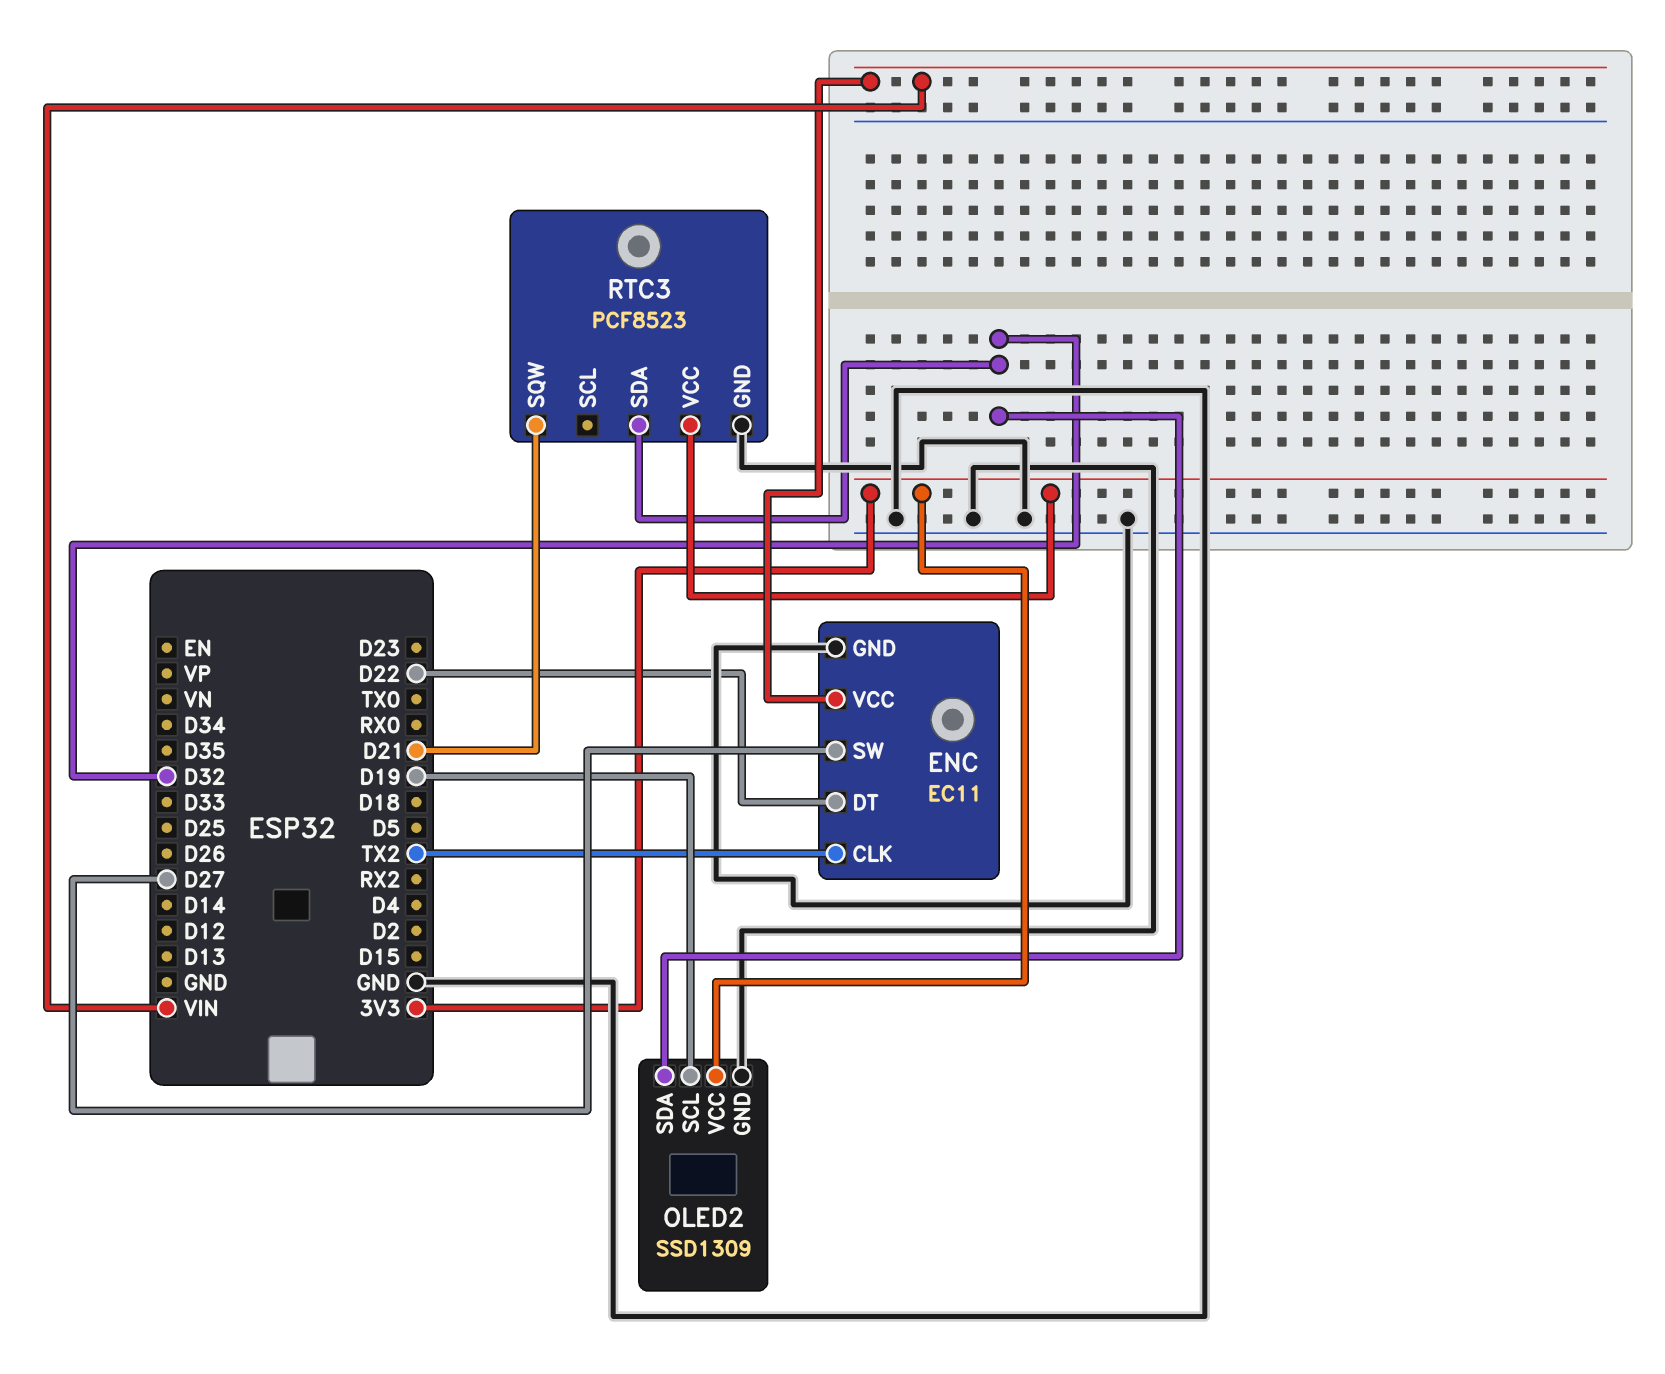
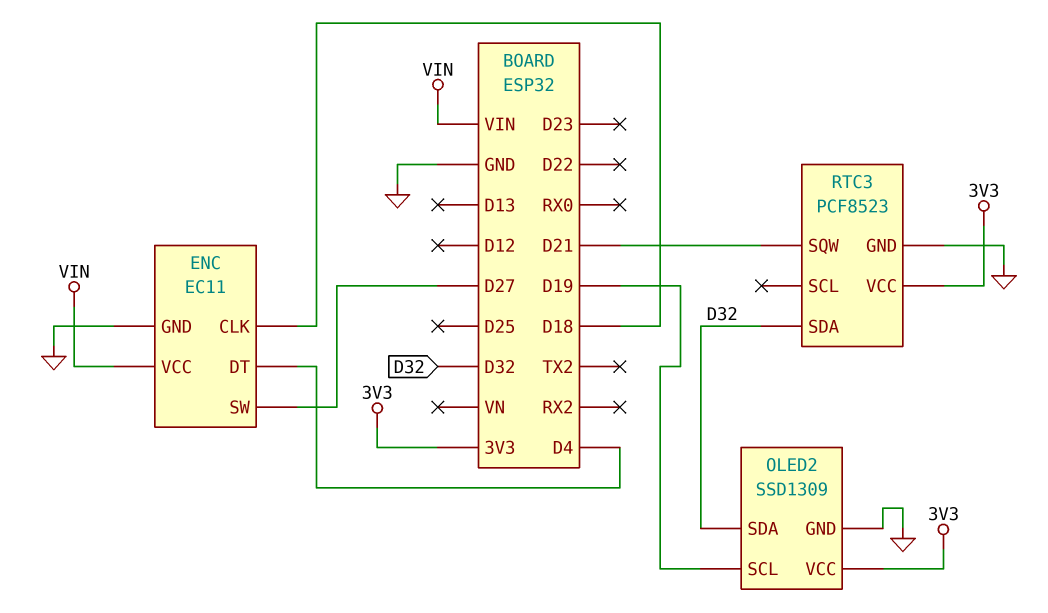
ENC pin CLK: TX2 -> D18
ENC pin DT: D22 -> D4

